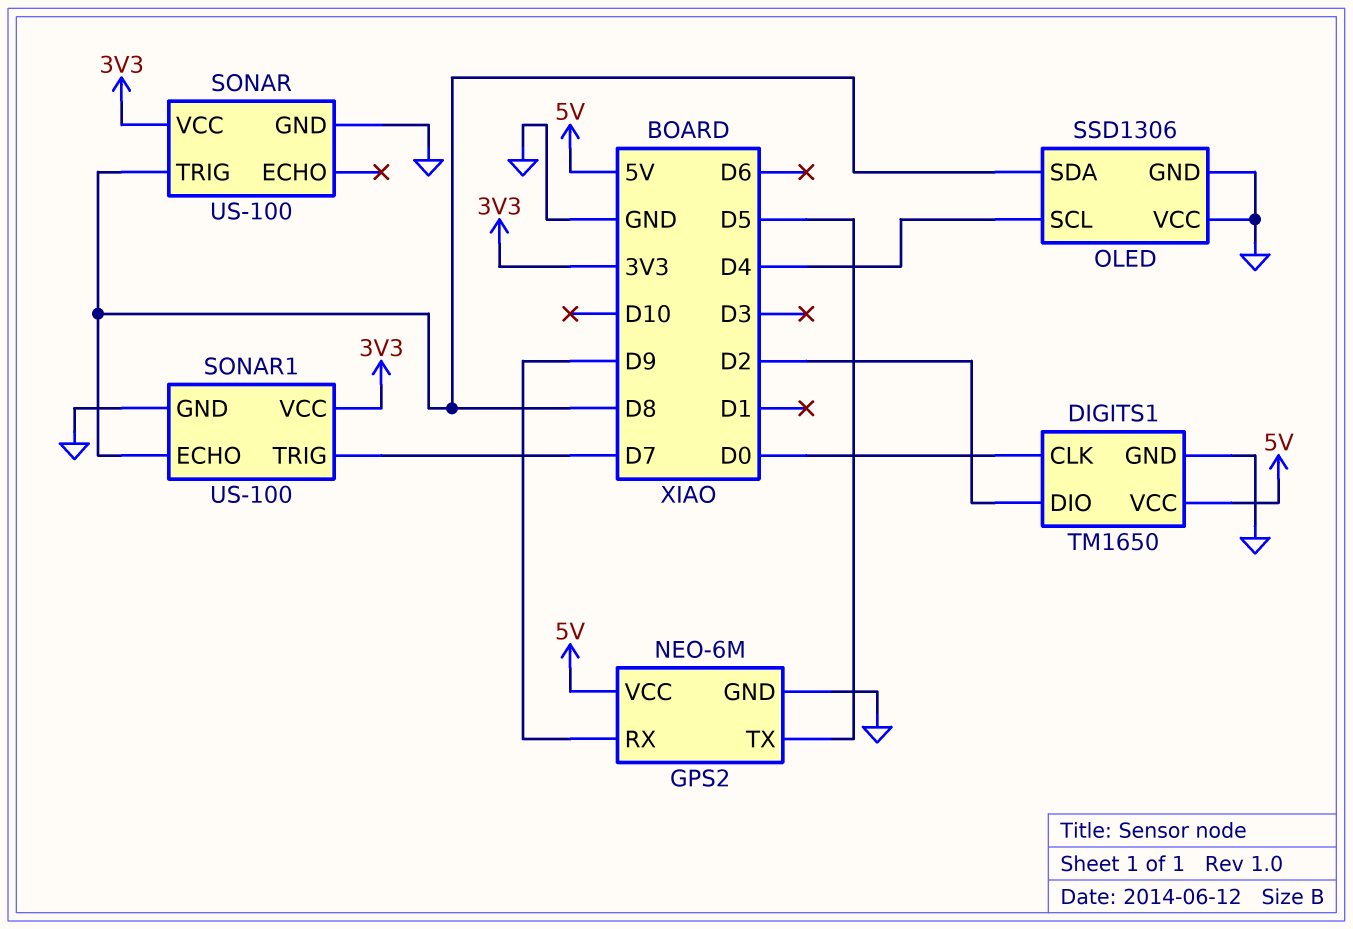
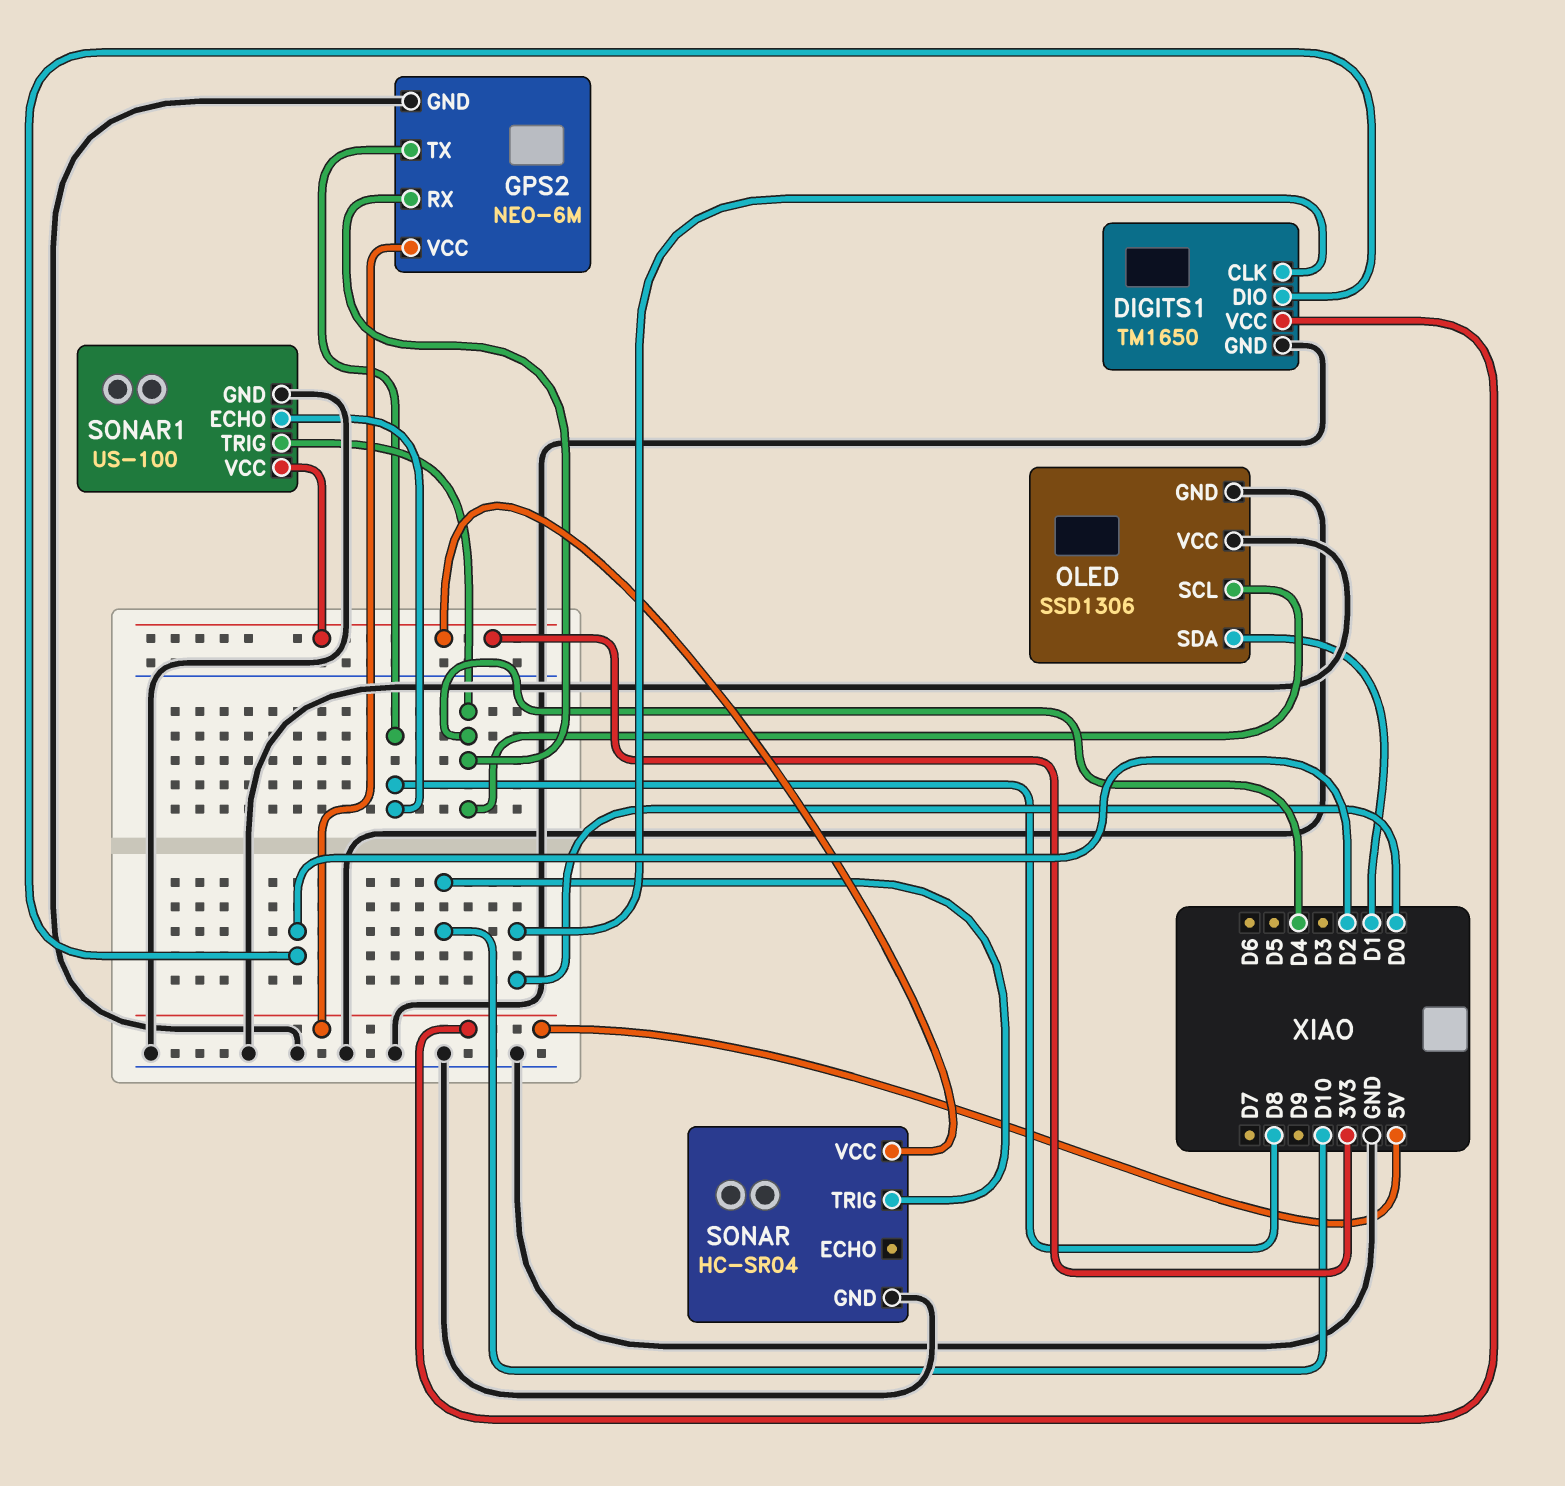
GPS2 pin RX: D9 -> D4
GPS2 pin TX: D5 -> D8
OLED pin SDA: D8 -> D1
SONAR: US-100 -> HC-SR04
SONAR pin TRIG: D8 -> D10
SONAR1 pin TRIG: D7 -> D4

